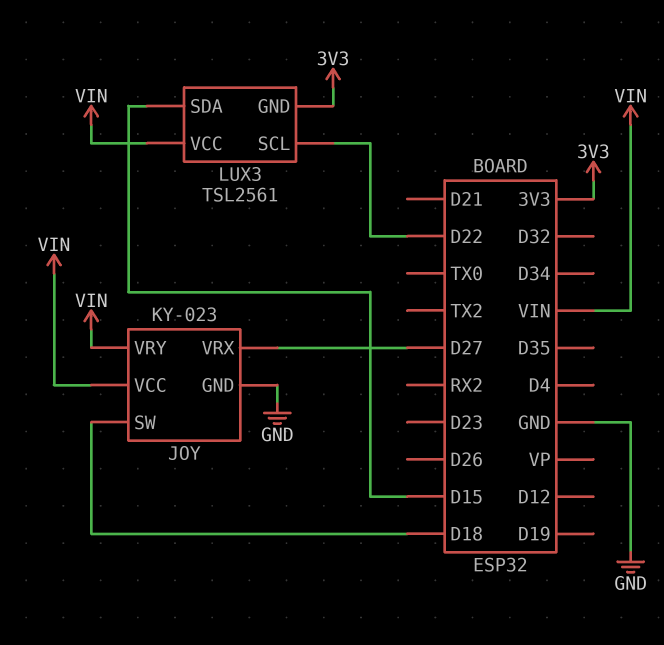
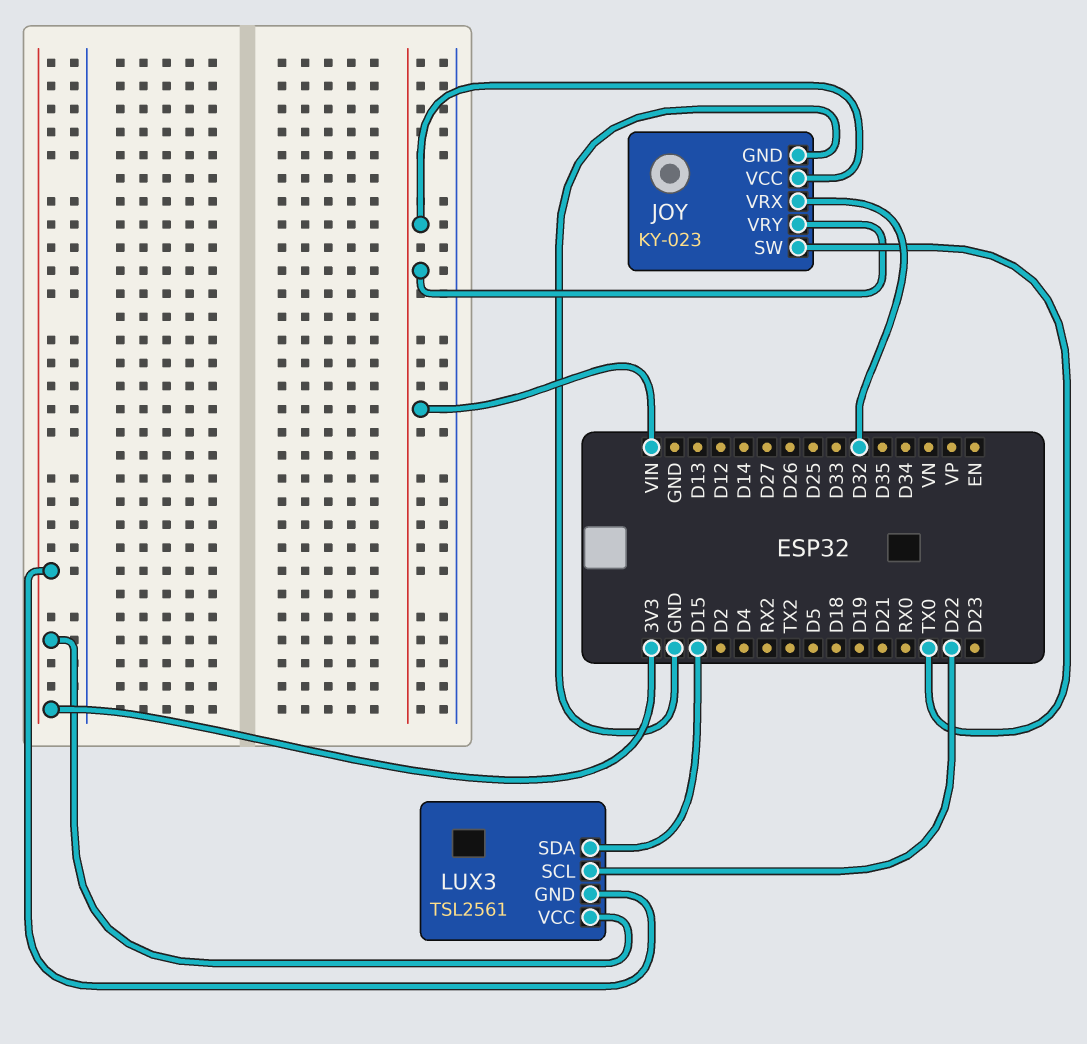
JOY pin SW: D18 -> TX0
JOY pin VRX: D27 -> D32
LUX3 pin VCC: VIN -> 3V3

